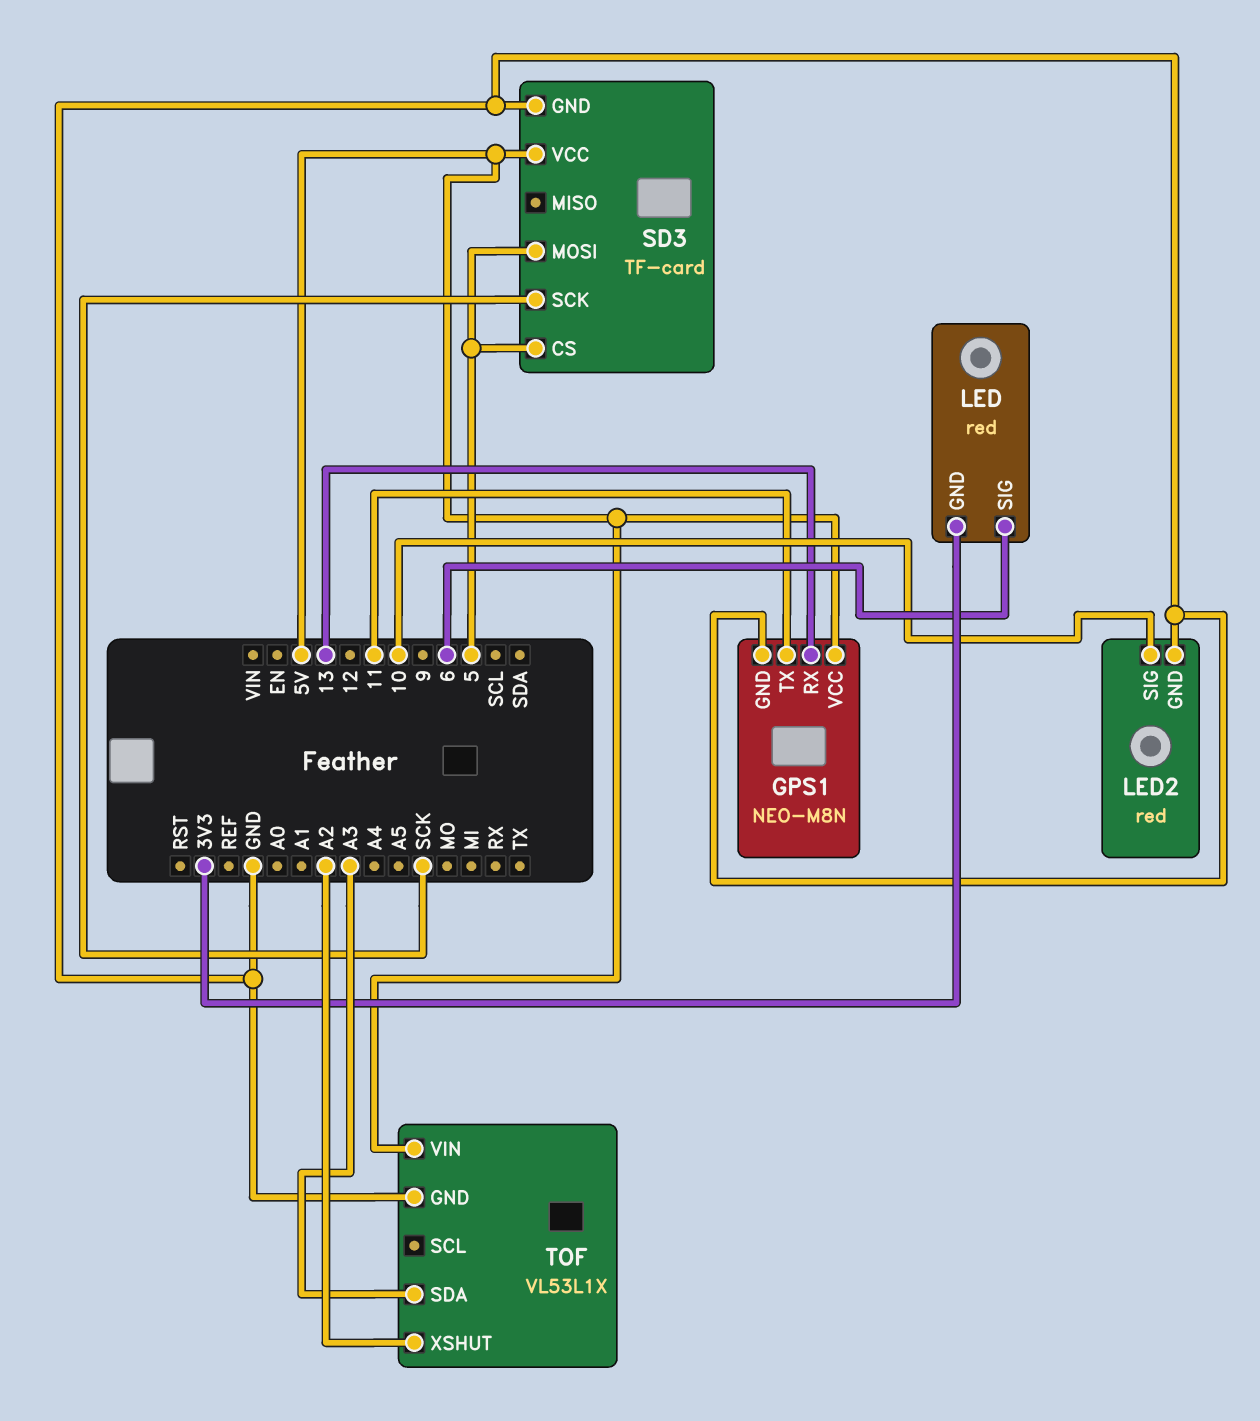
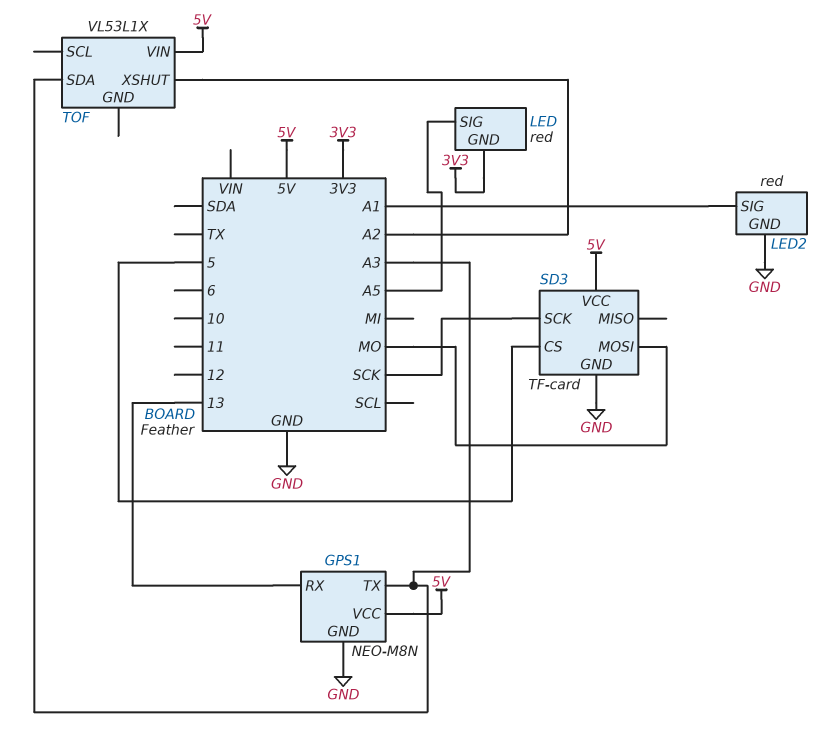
GPS1 pin TX: 11 -> A3
LED pin SIG: 6 -> A5
LED2 pin SIG: 10 -> A1
SD3 pin MOSI: 5 -> MO
TOF pin GND: GND -> none

